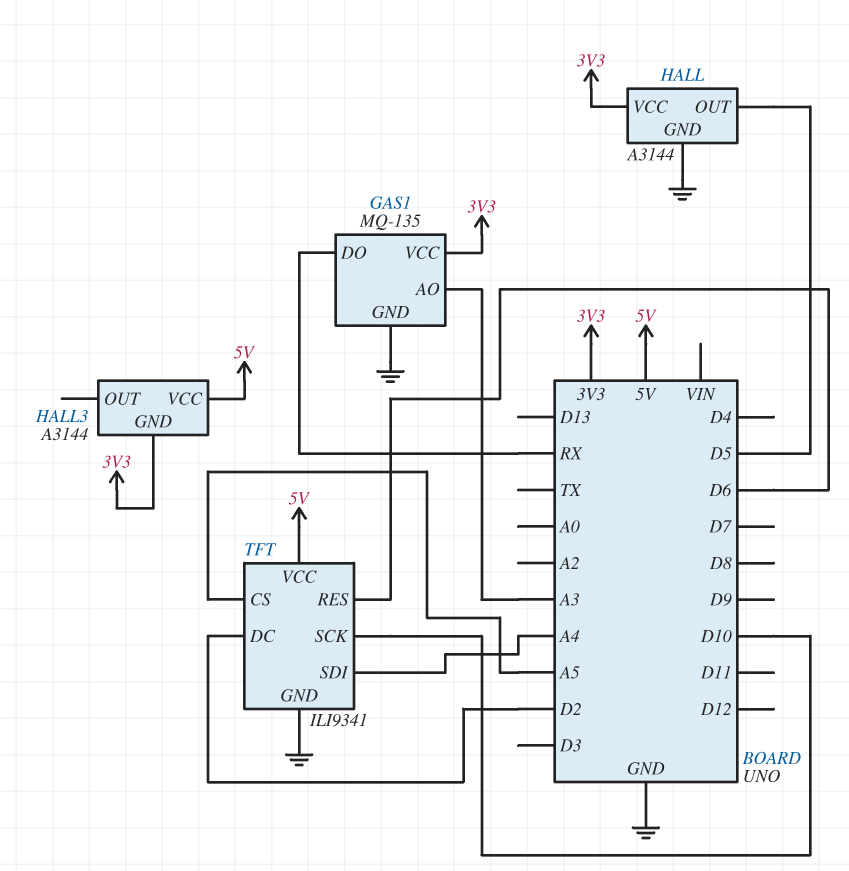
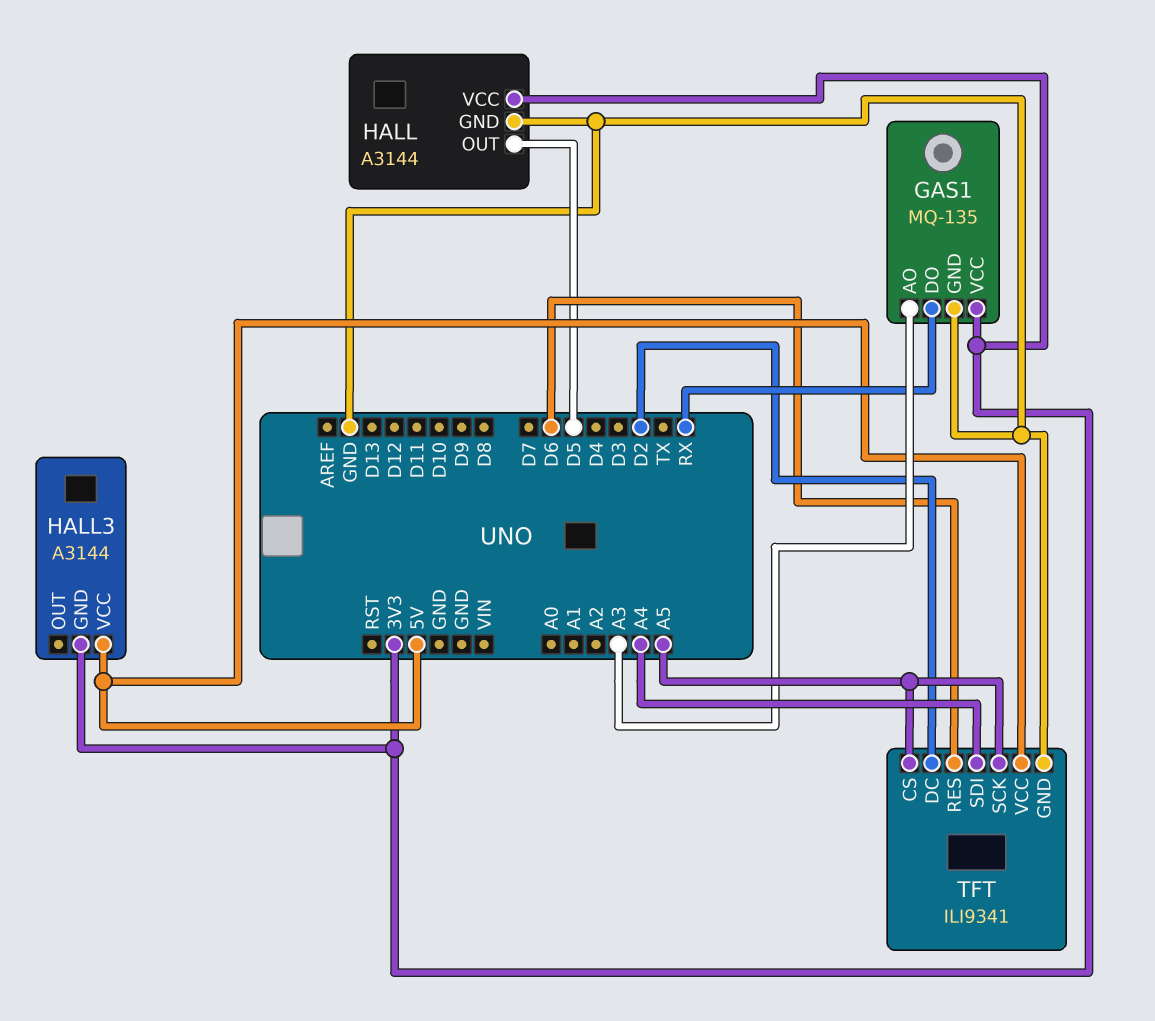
TFT pin SCK: D10 -> A5

